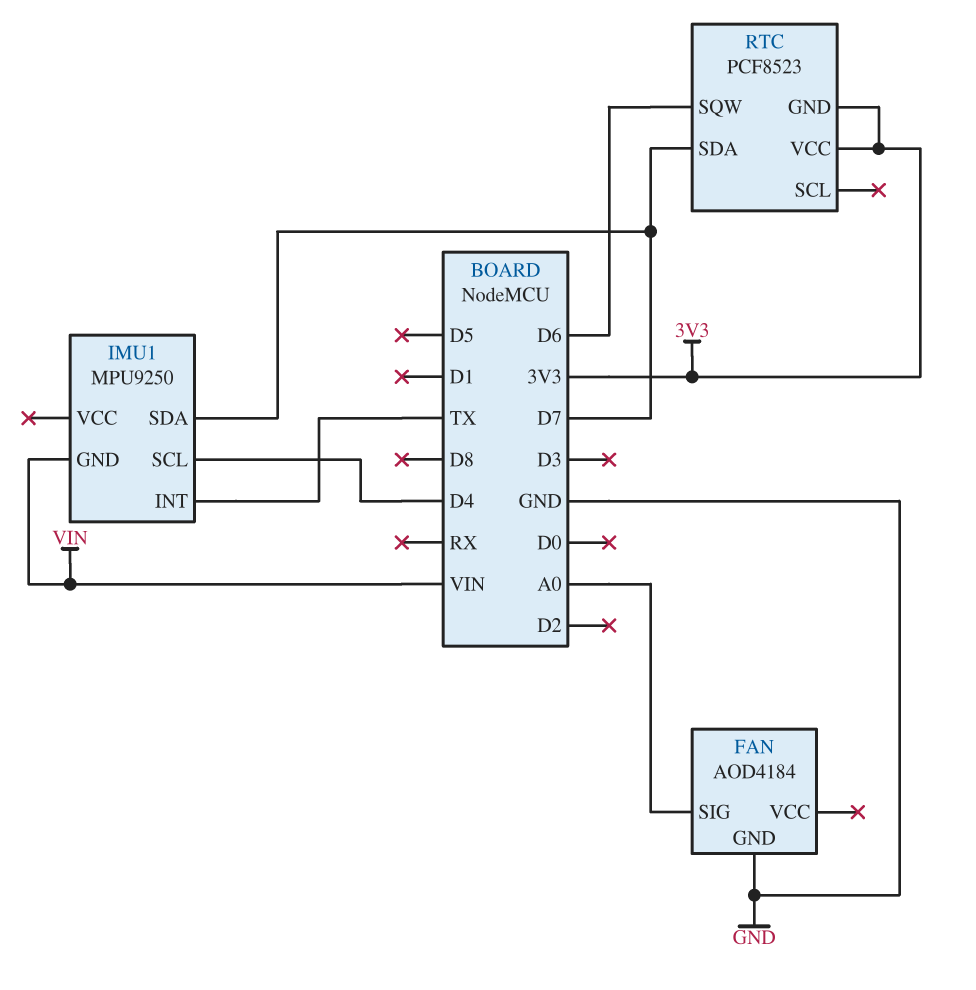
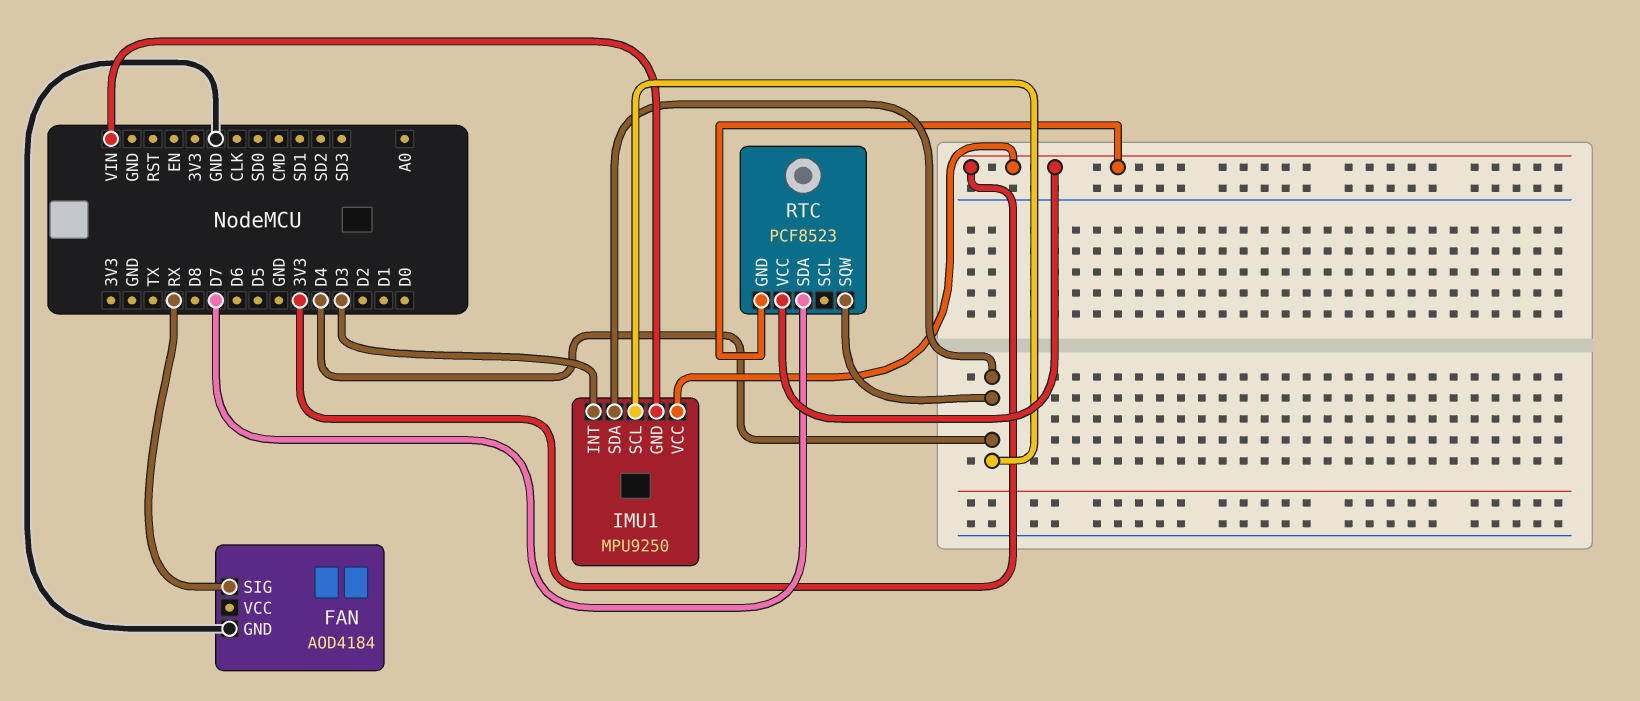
FAN pin SIG: A0 -> RX
IMU1 pin INT: TX -> D3
IMU1 pin SDA: D7 -> D4
IMU1 pin VCC: none -> 3V3
RTC pin SQW: D6 -> D4

